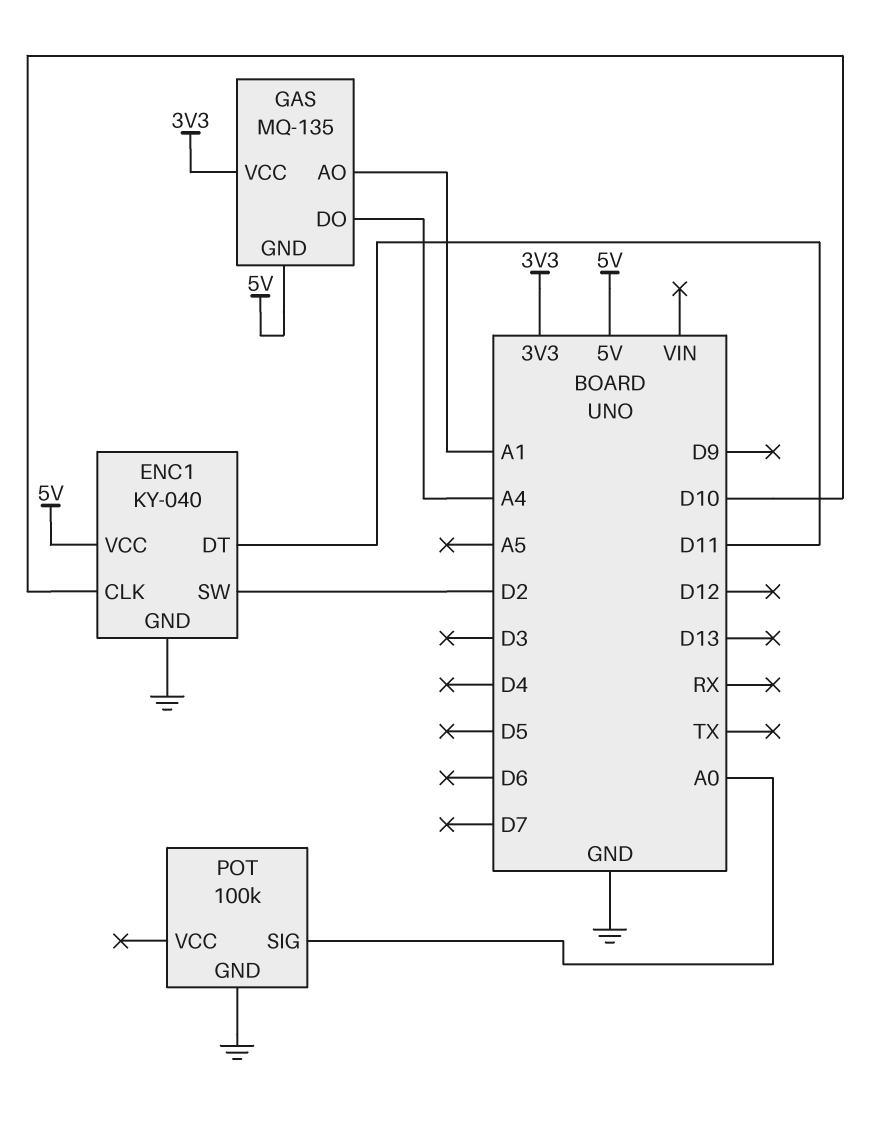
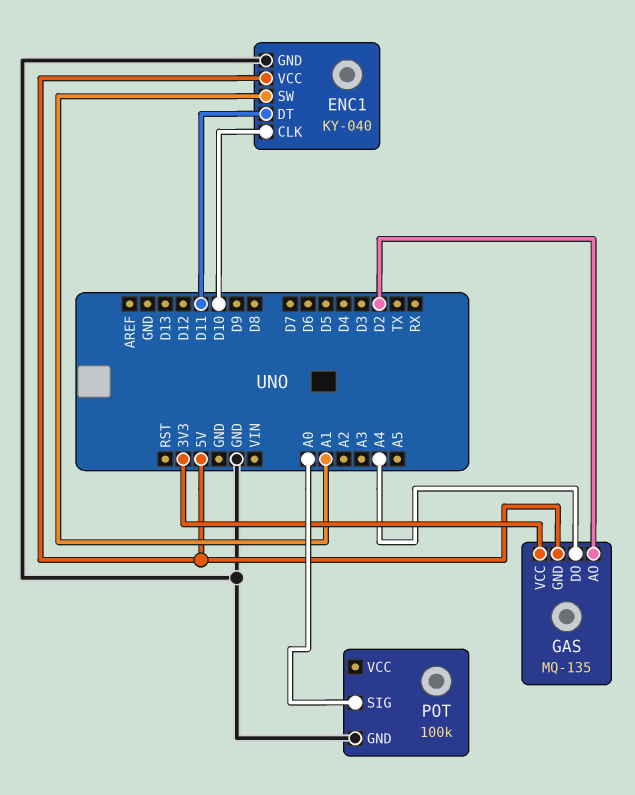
ENC1 pin SW: D2 -> A1
GAS pin AO: A1 -> D2

